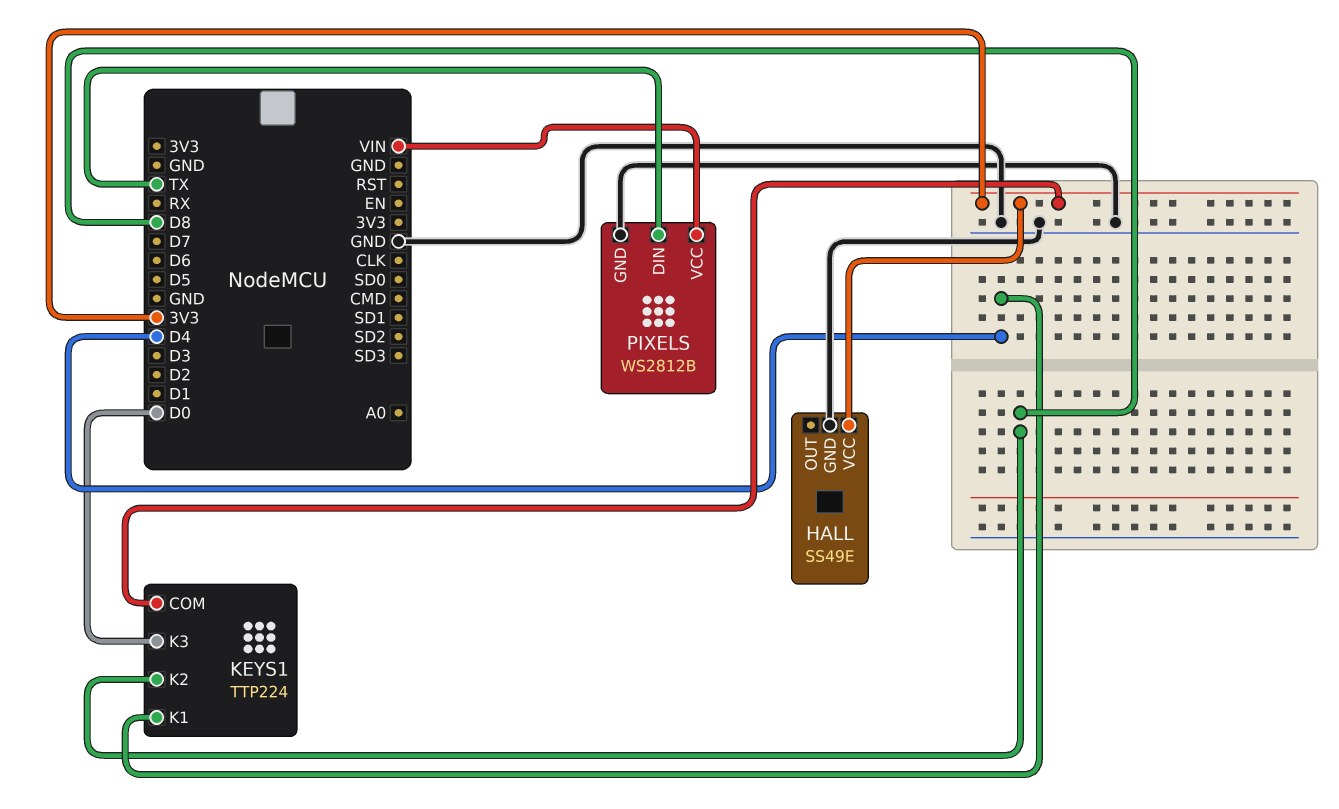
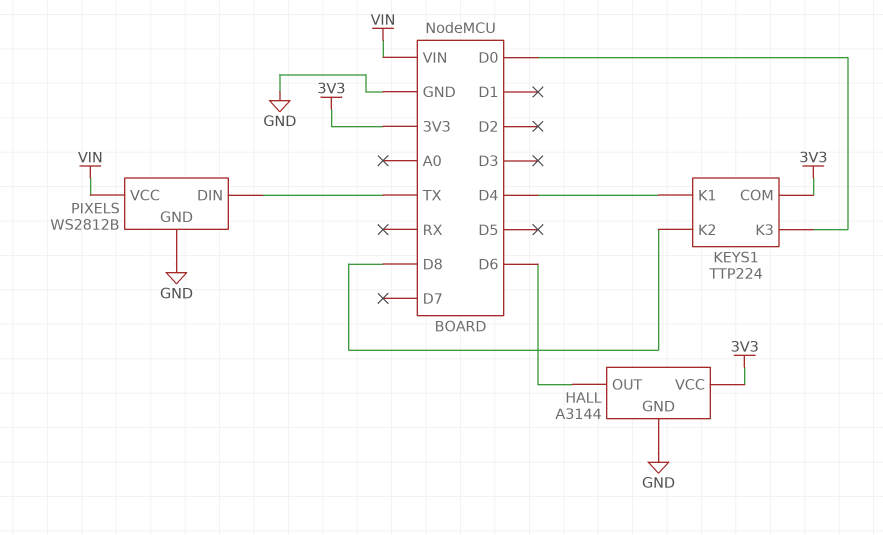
HALL: SS49E -> A3144
HALL pin OUT: none -> D6

